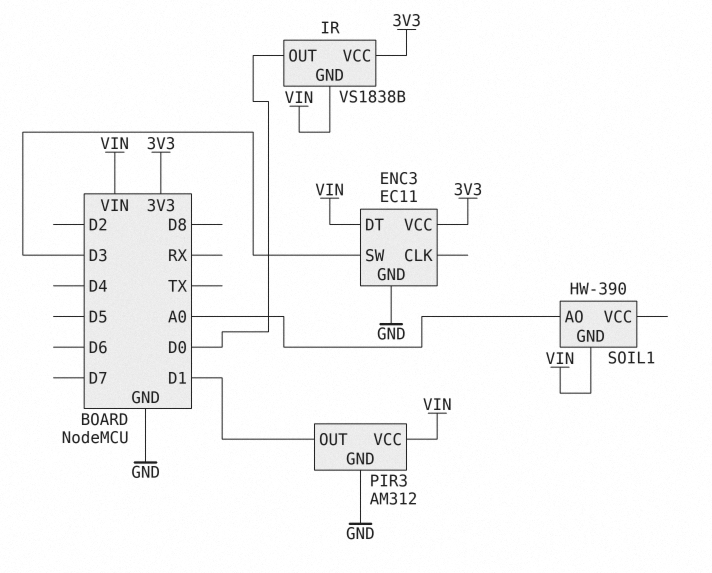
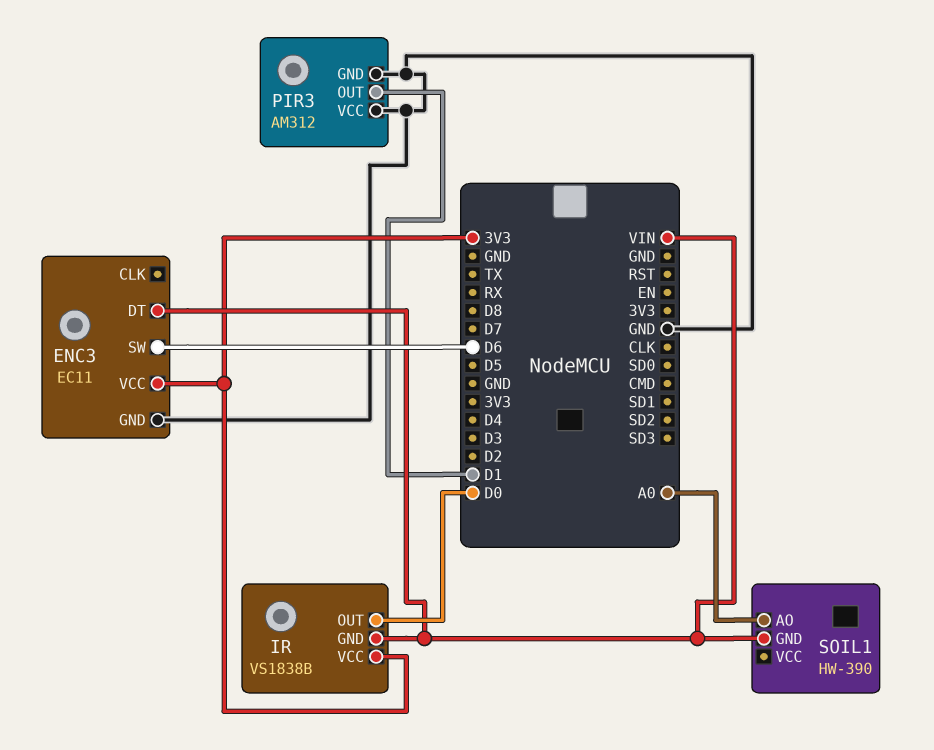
ENC3 pin SW: D3 -> D6
PIR3 pin VCC: VIN -> GND

